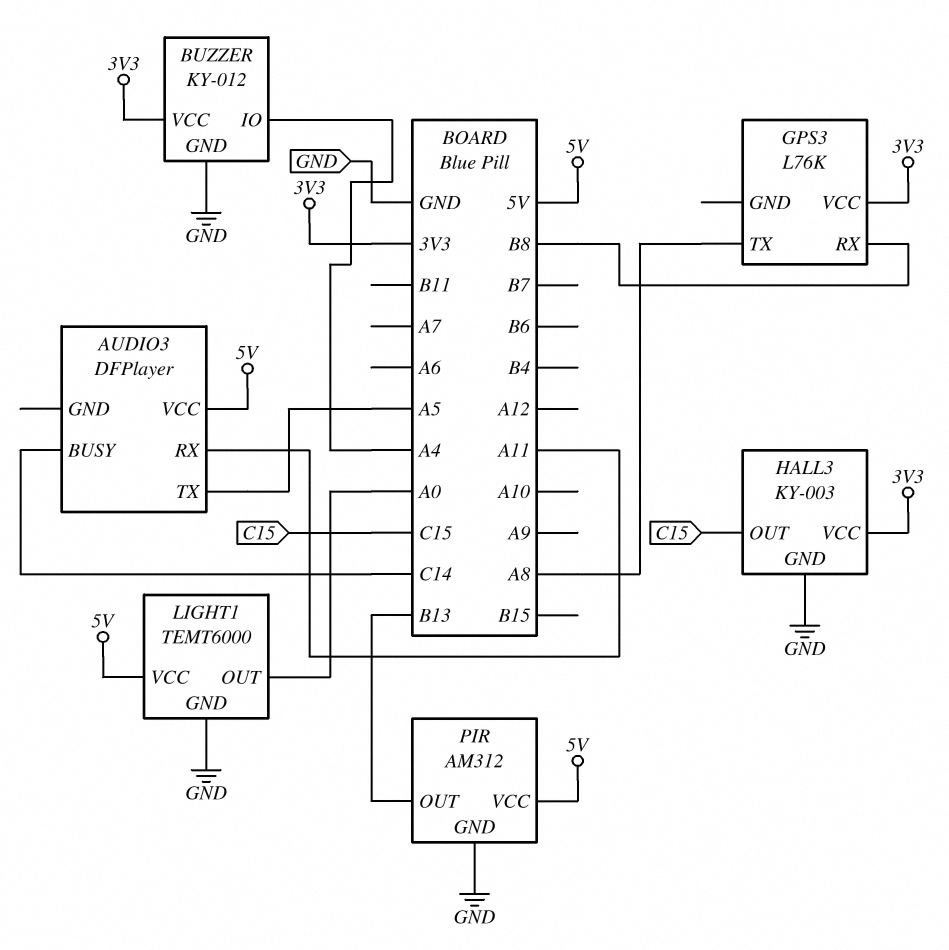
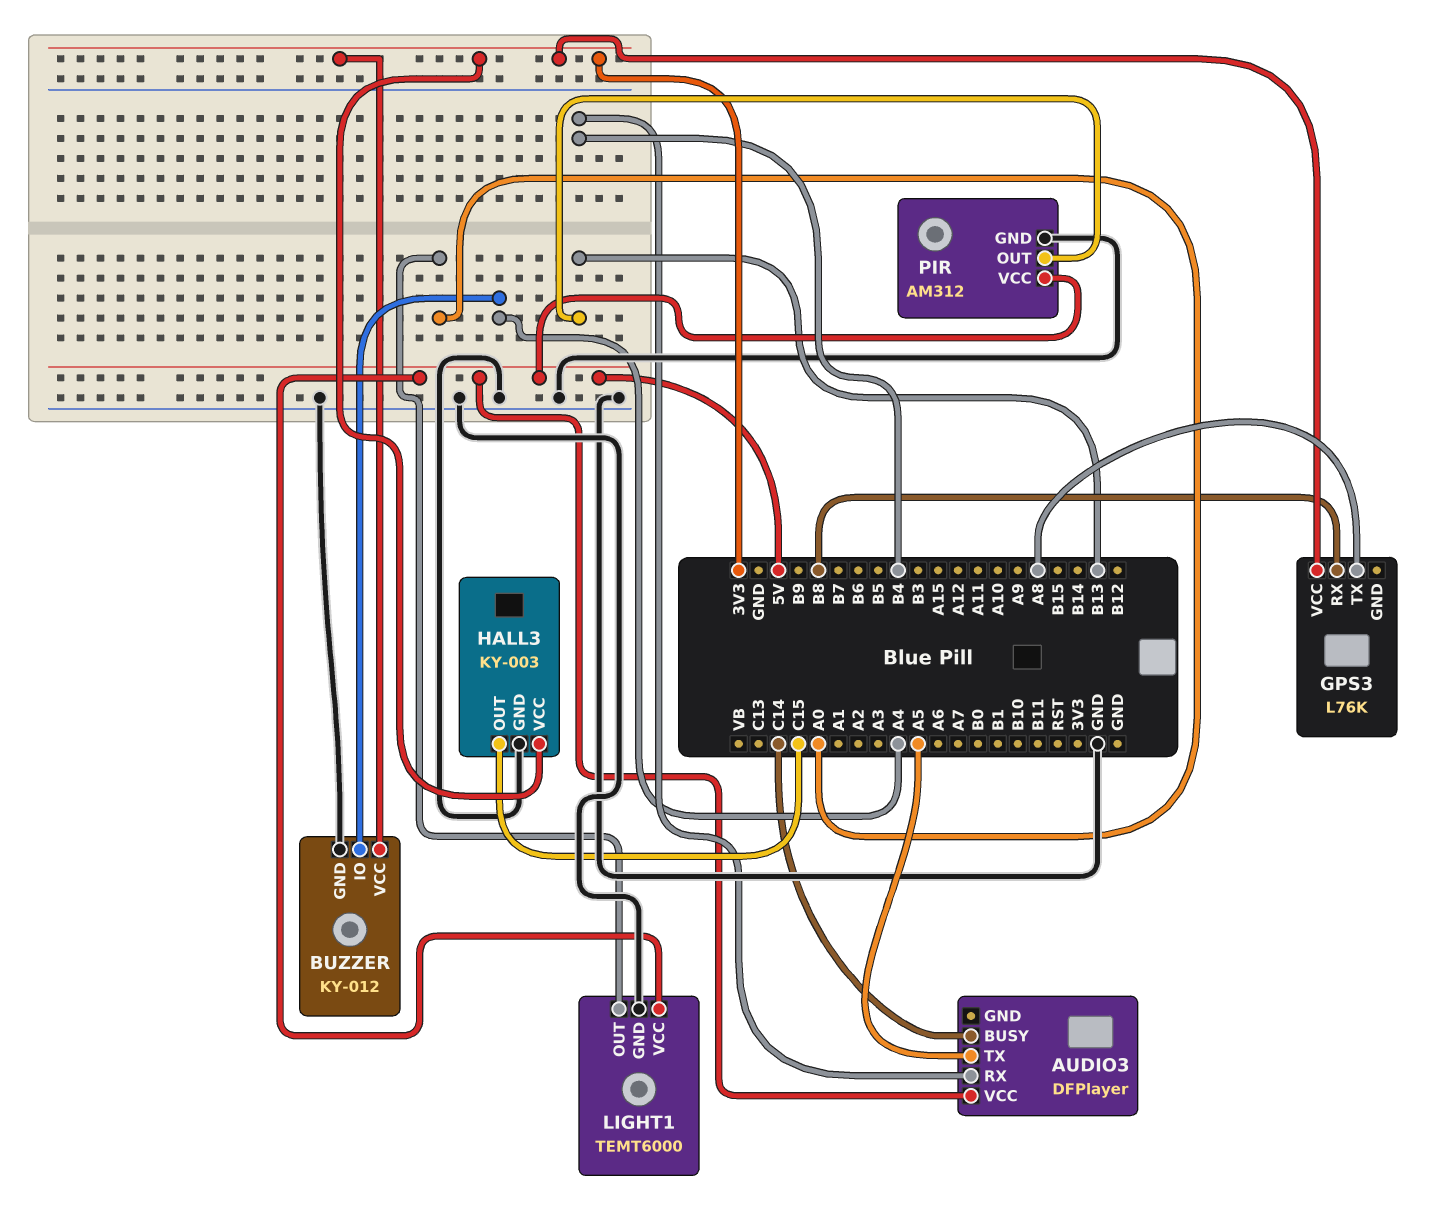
AUDIO3 pin RX: A11 -> B4

